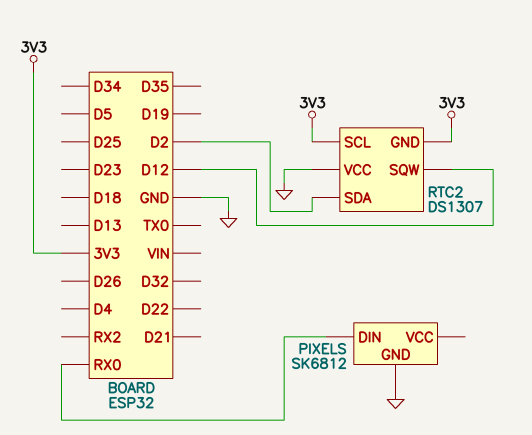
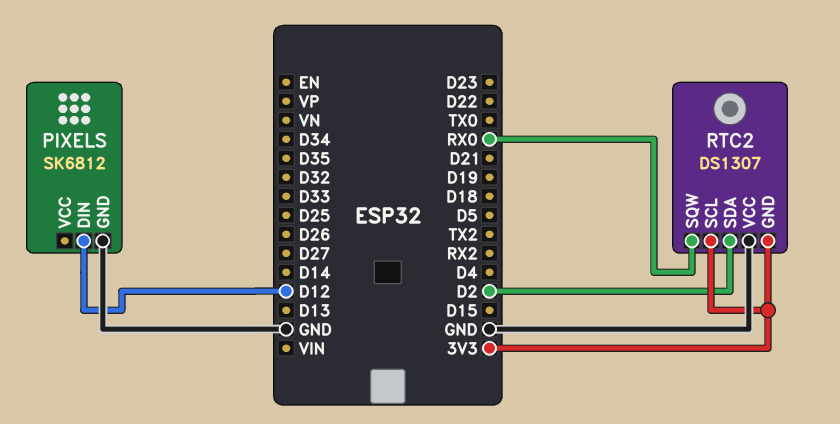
PIXELS pin DIN: RX0 -> D12
RTC2 pin SQW: D12 -> RX0

